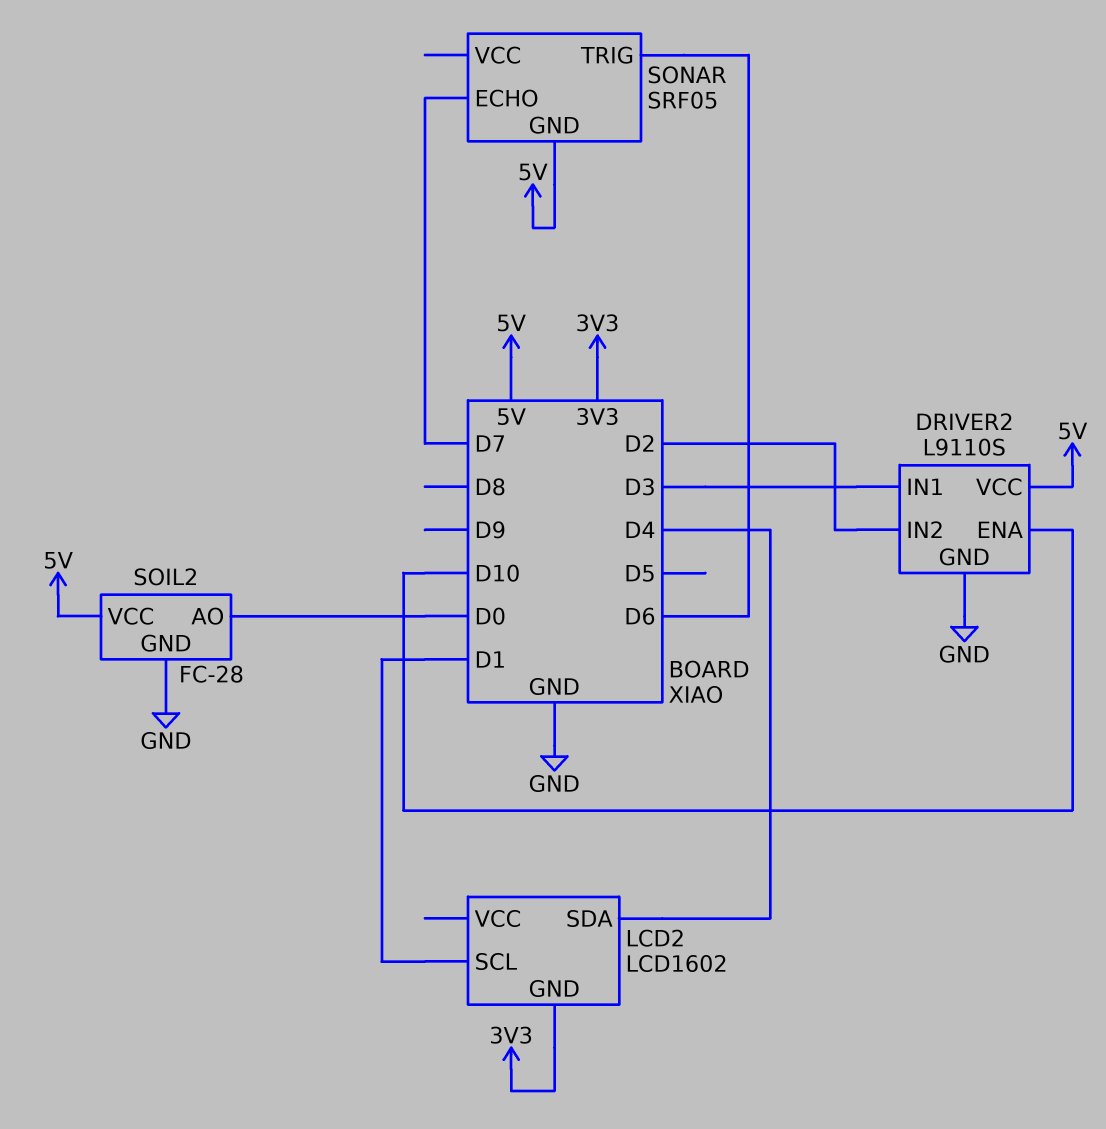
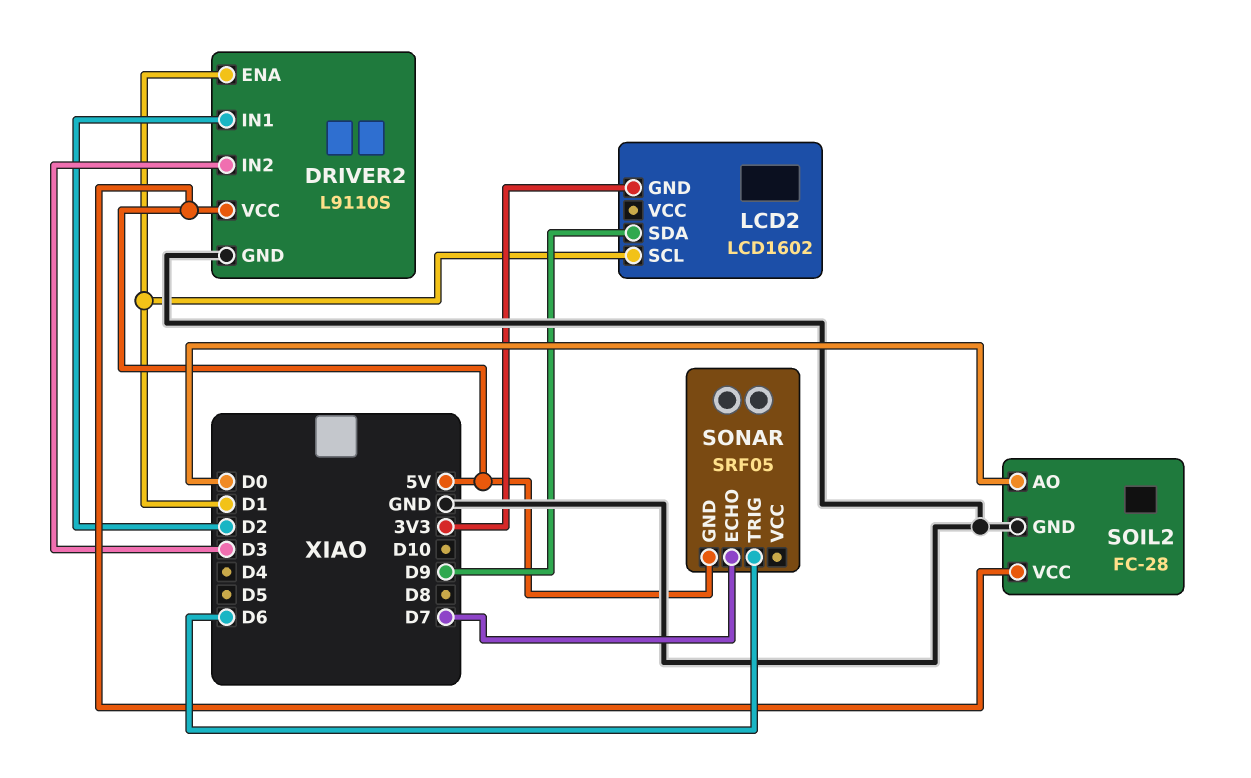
DRIVER2 pin ENA: D10 -> D1
DRIVER2 pin IN1: D3 -> D2
DRIVER2 pin IN2: D2 -> D3
LCD2 pin SDA: D4 -> D9

